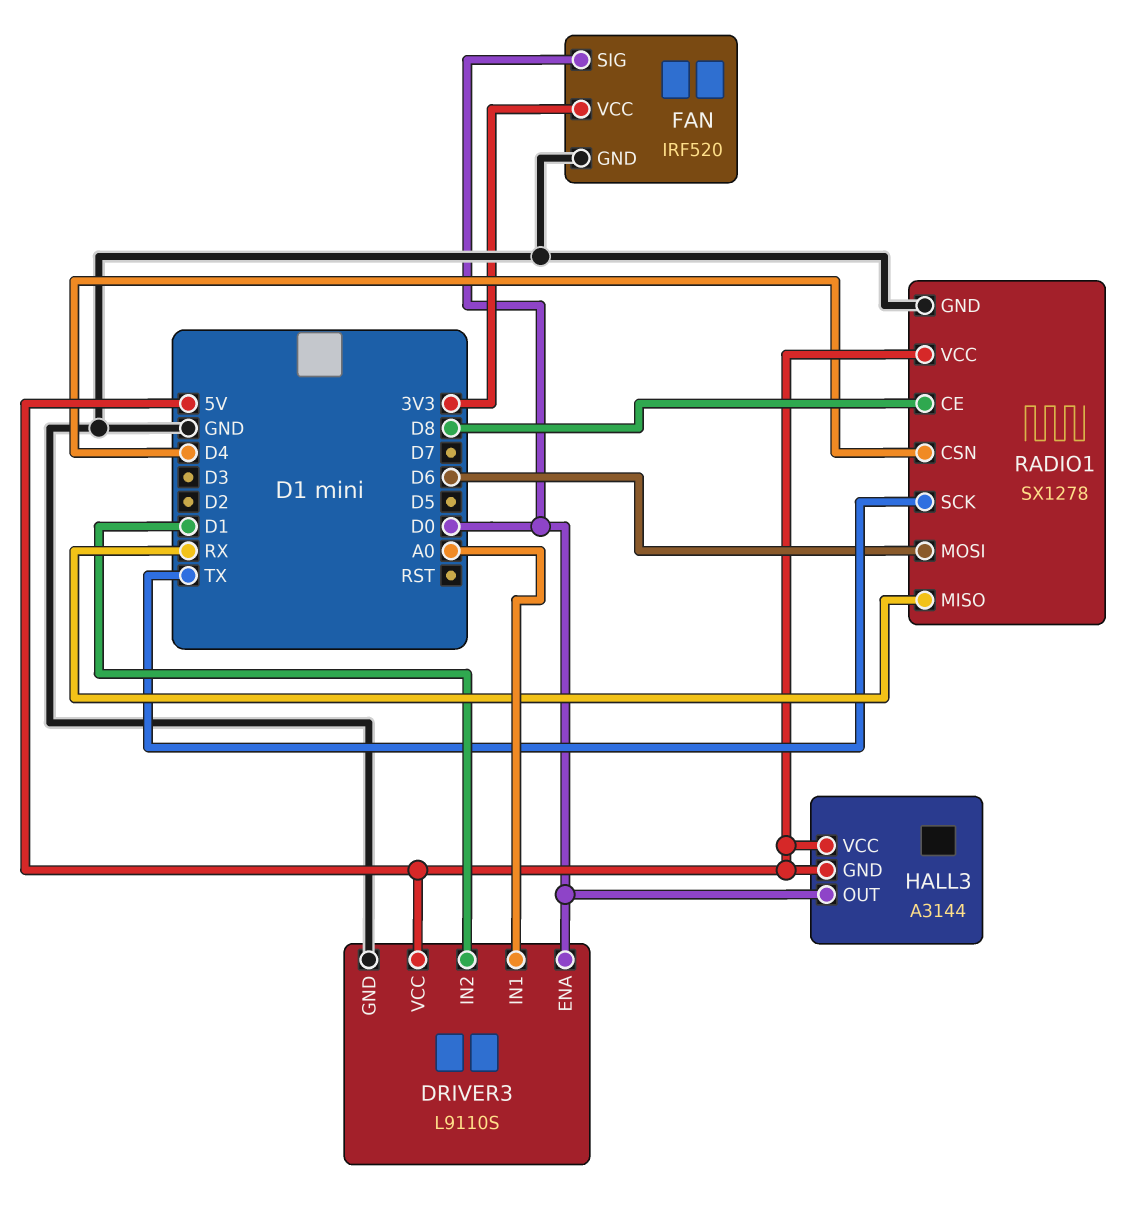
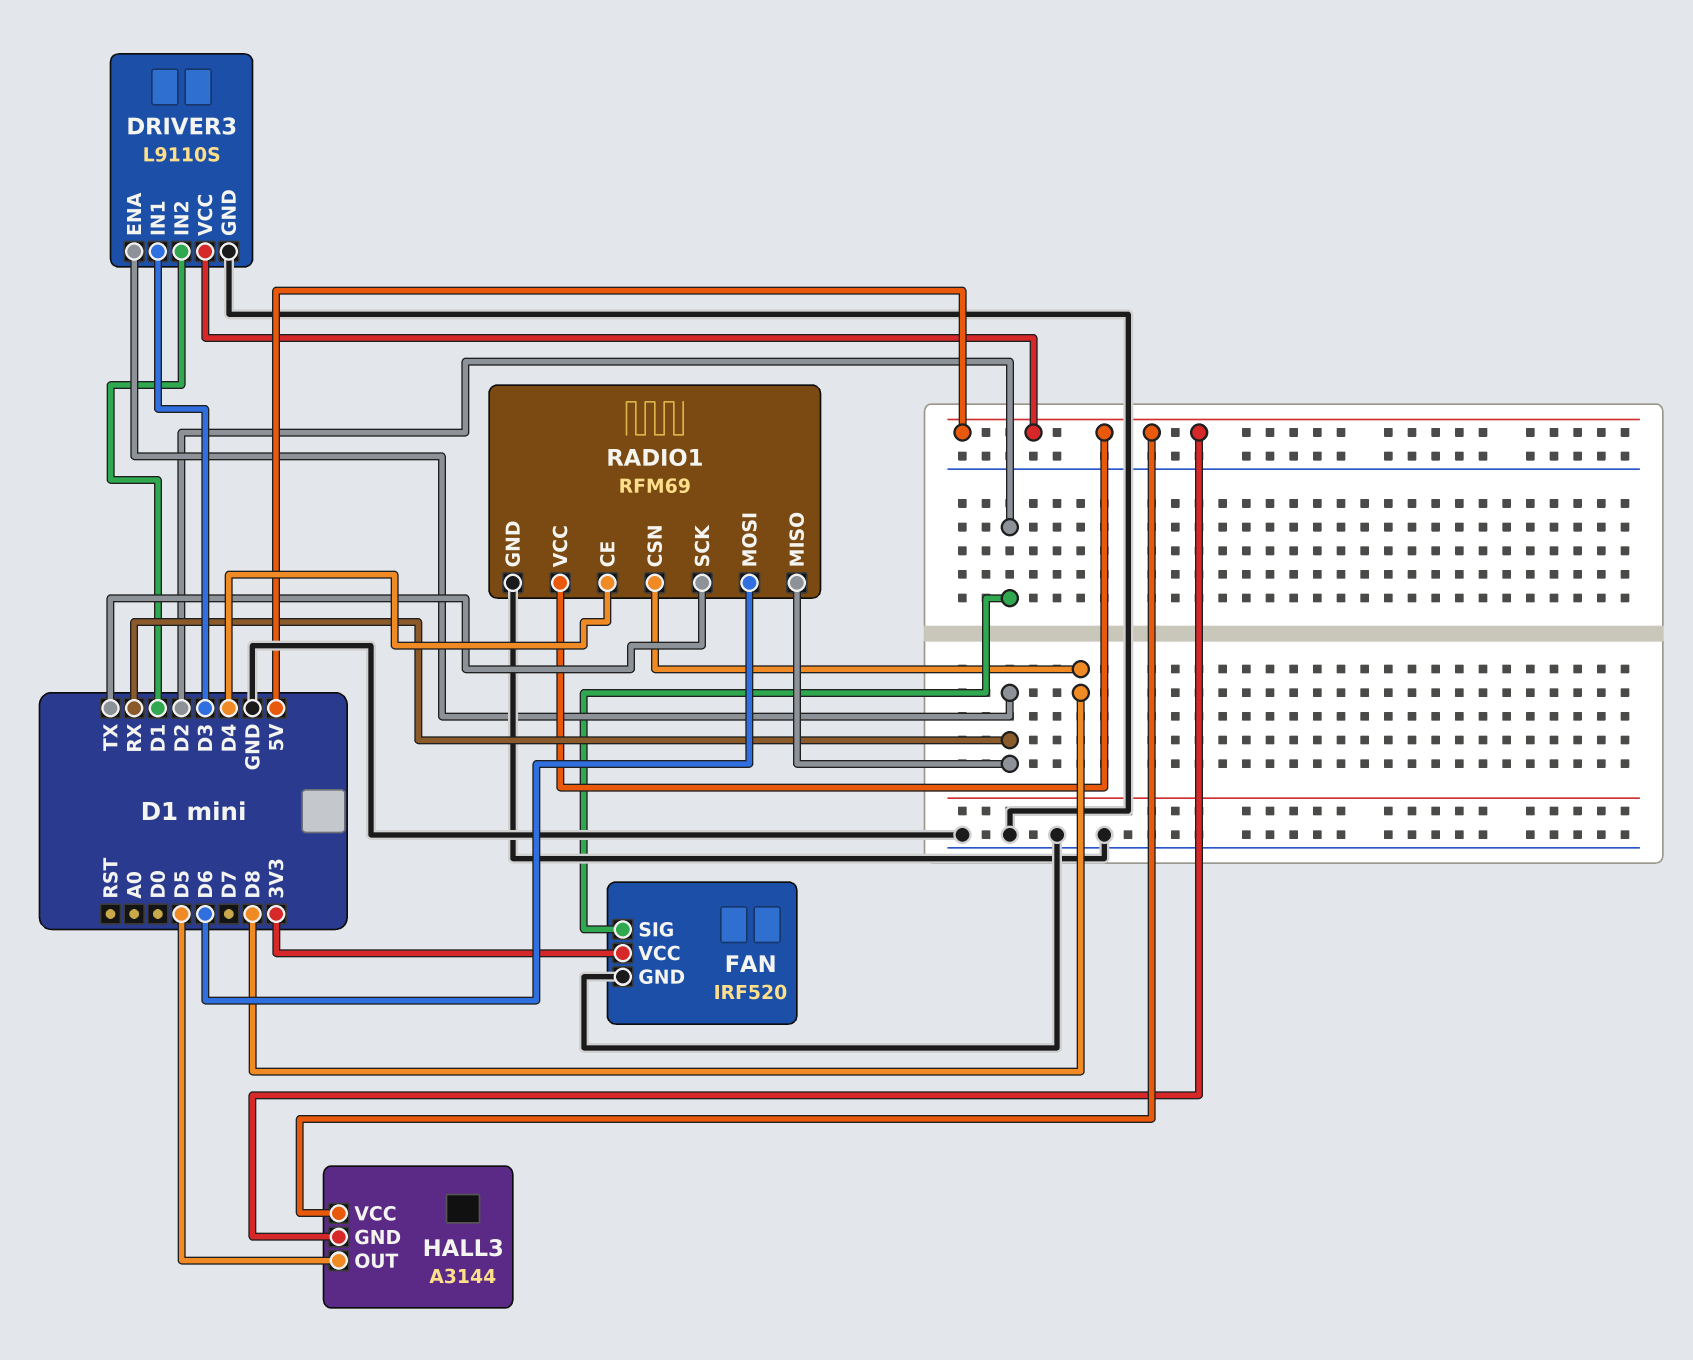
DRIVER3 pin ENA: D0 -> RX
DRIVER3 pin IN1: A0 -> D3
FAN pin SIG: D0 -> D2
HALL3 pin OUT: D0 -> D5
RADIO1: SX1278 -> RFM69
RADIO1 pin CE: D8 -> D4
RADIO1 pin CSN: D4 -> D8

